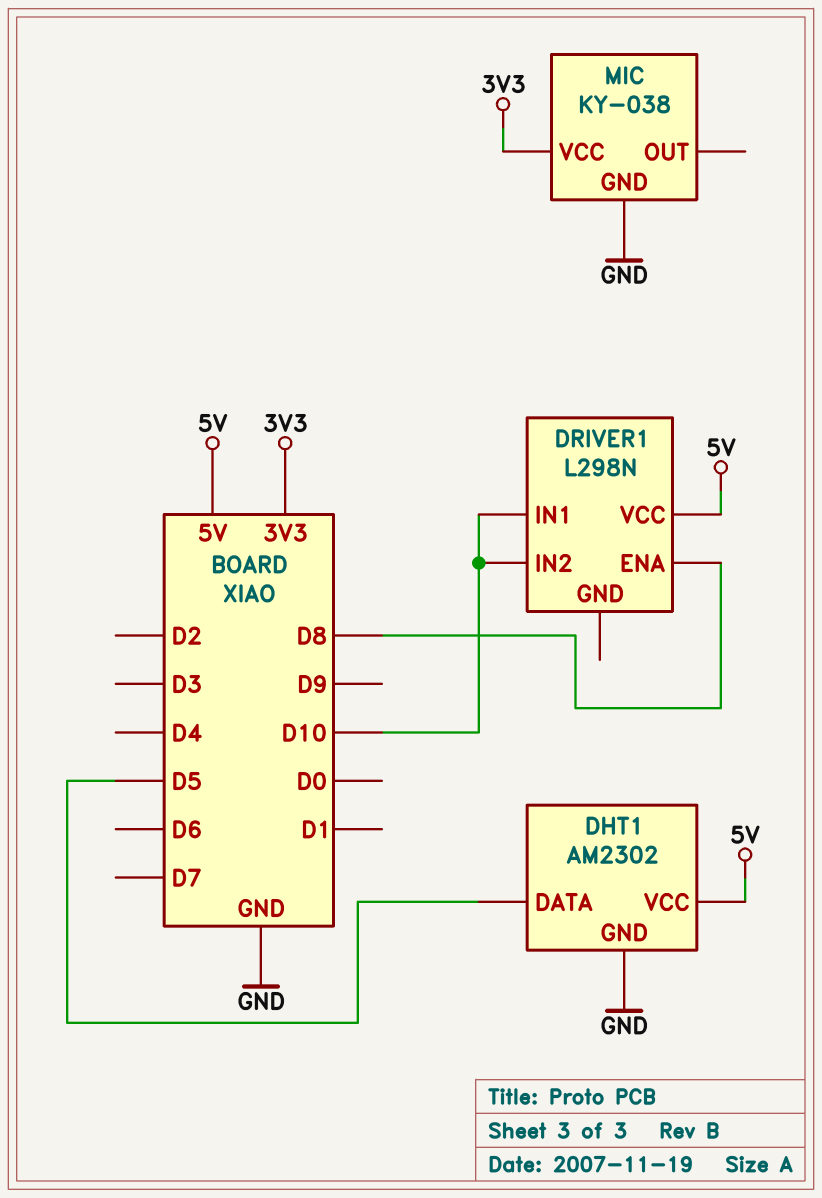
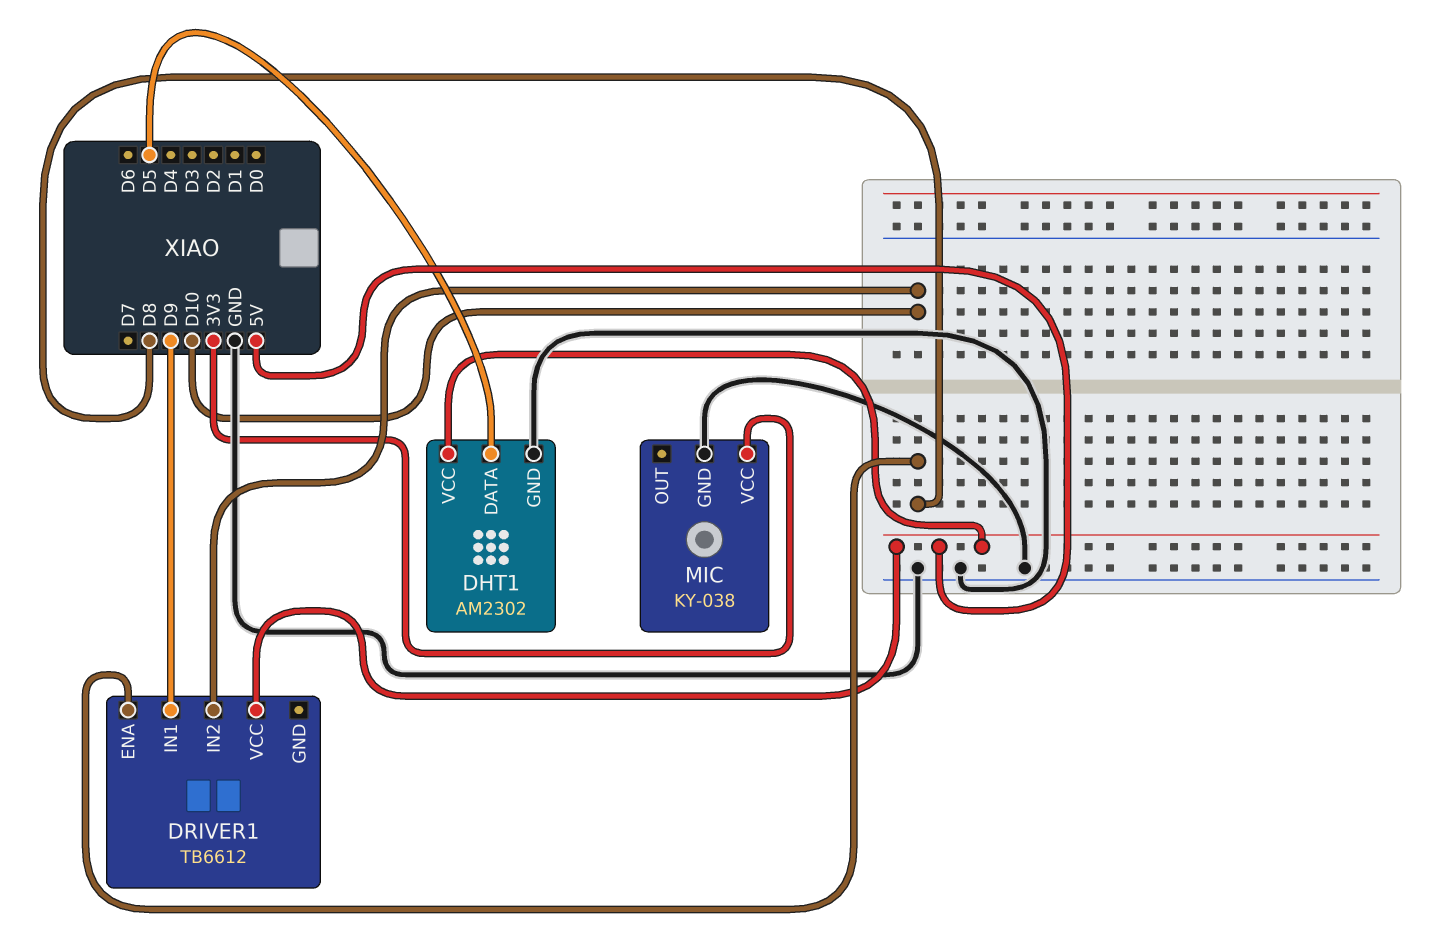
DRIVER1: L298N -> TB6612
DRIVER1 pin IN1: D10 -> D9

